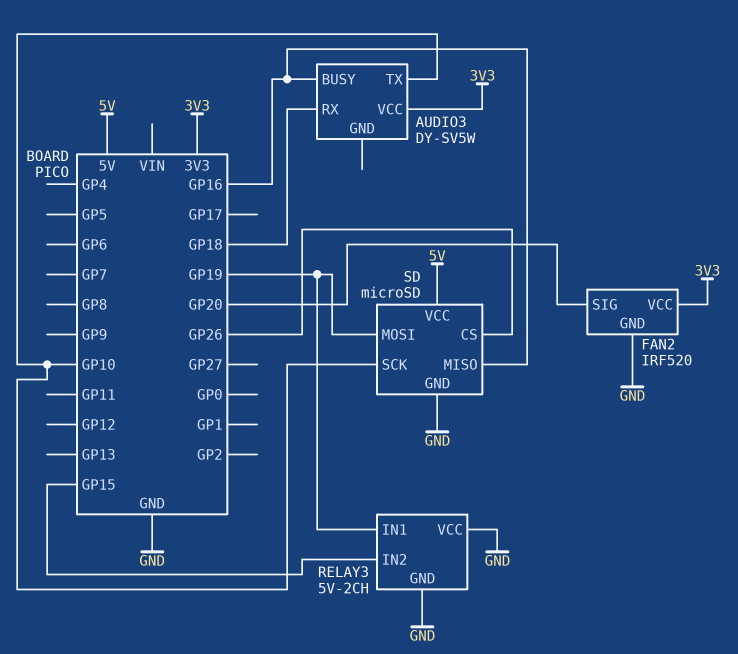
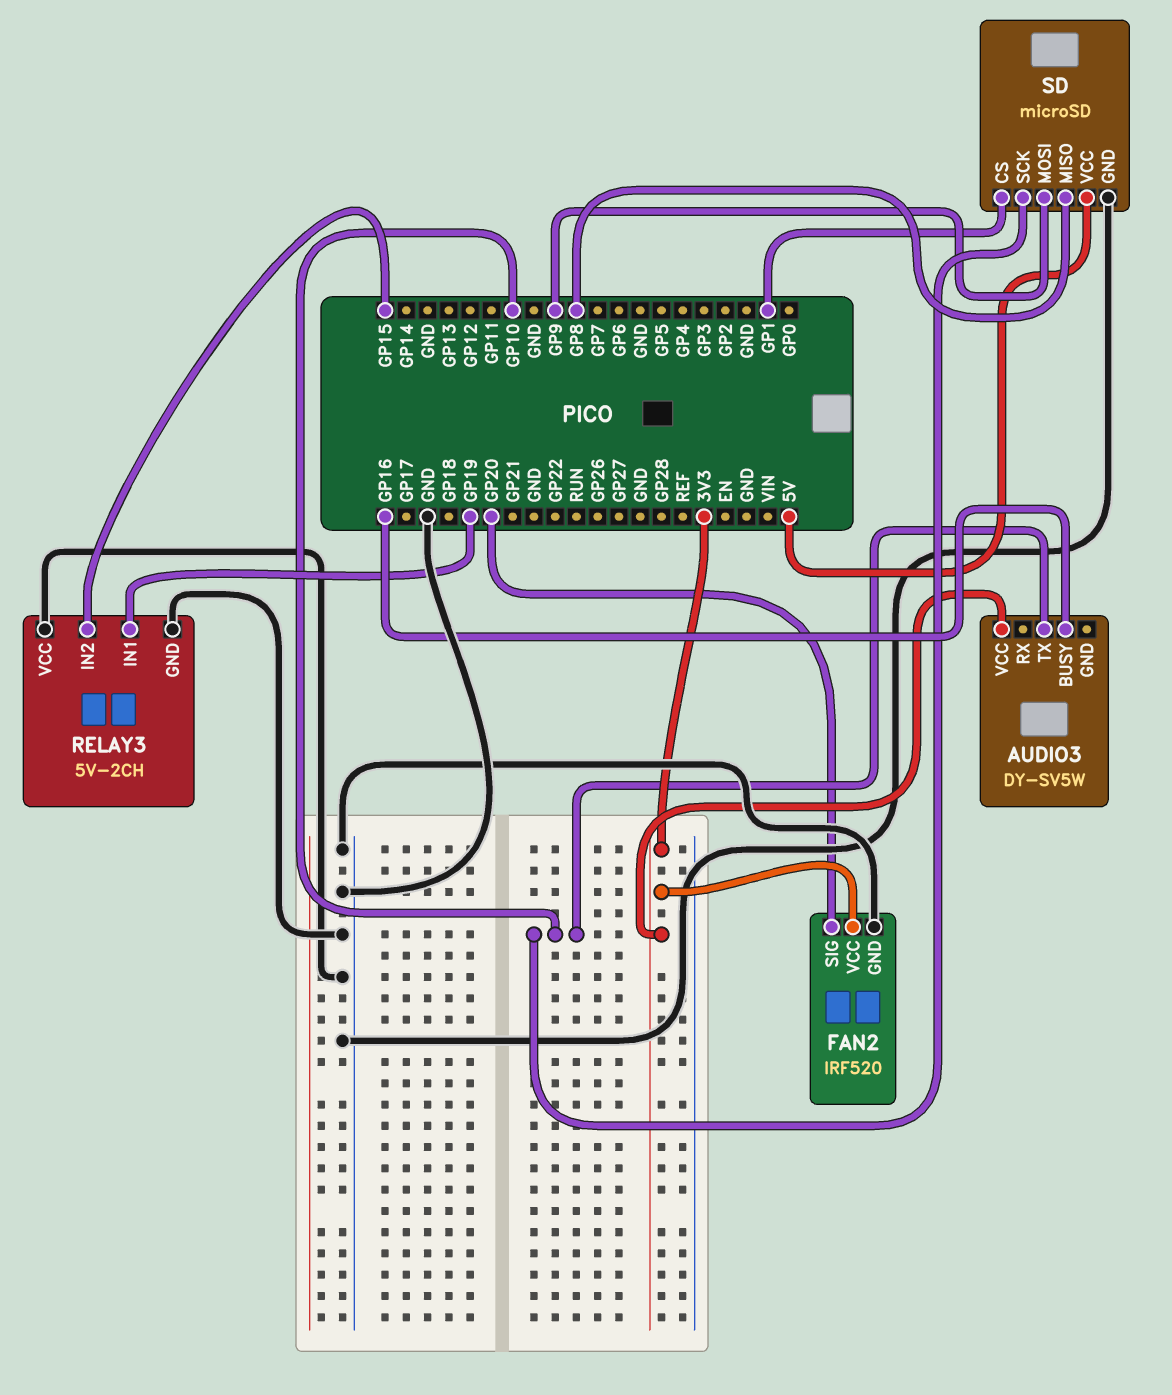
AUDIO3 pin RX: GP18 -> none
SD pin CS: GP26 -> GP1
SD pin MISO: GP16 -> GP8
SD pin MOSI: GP19 -> GP9

